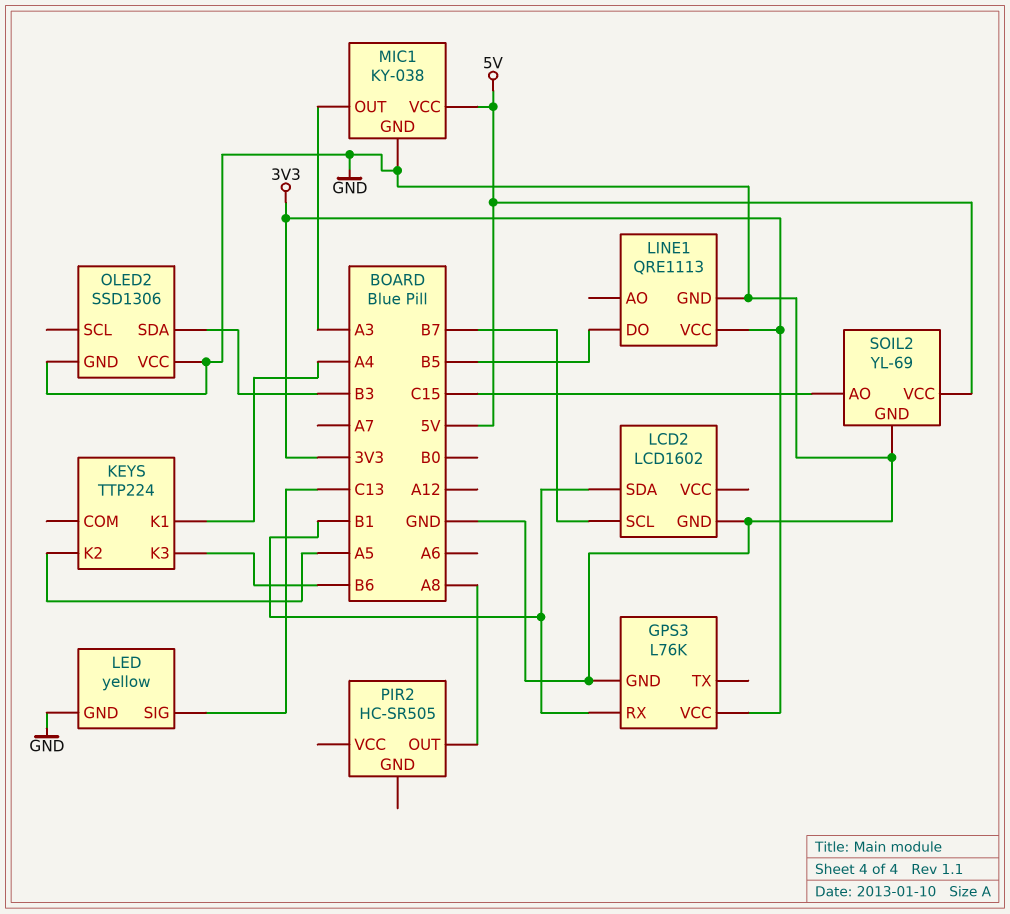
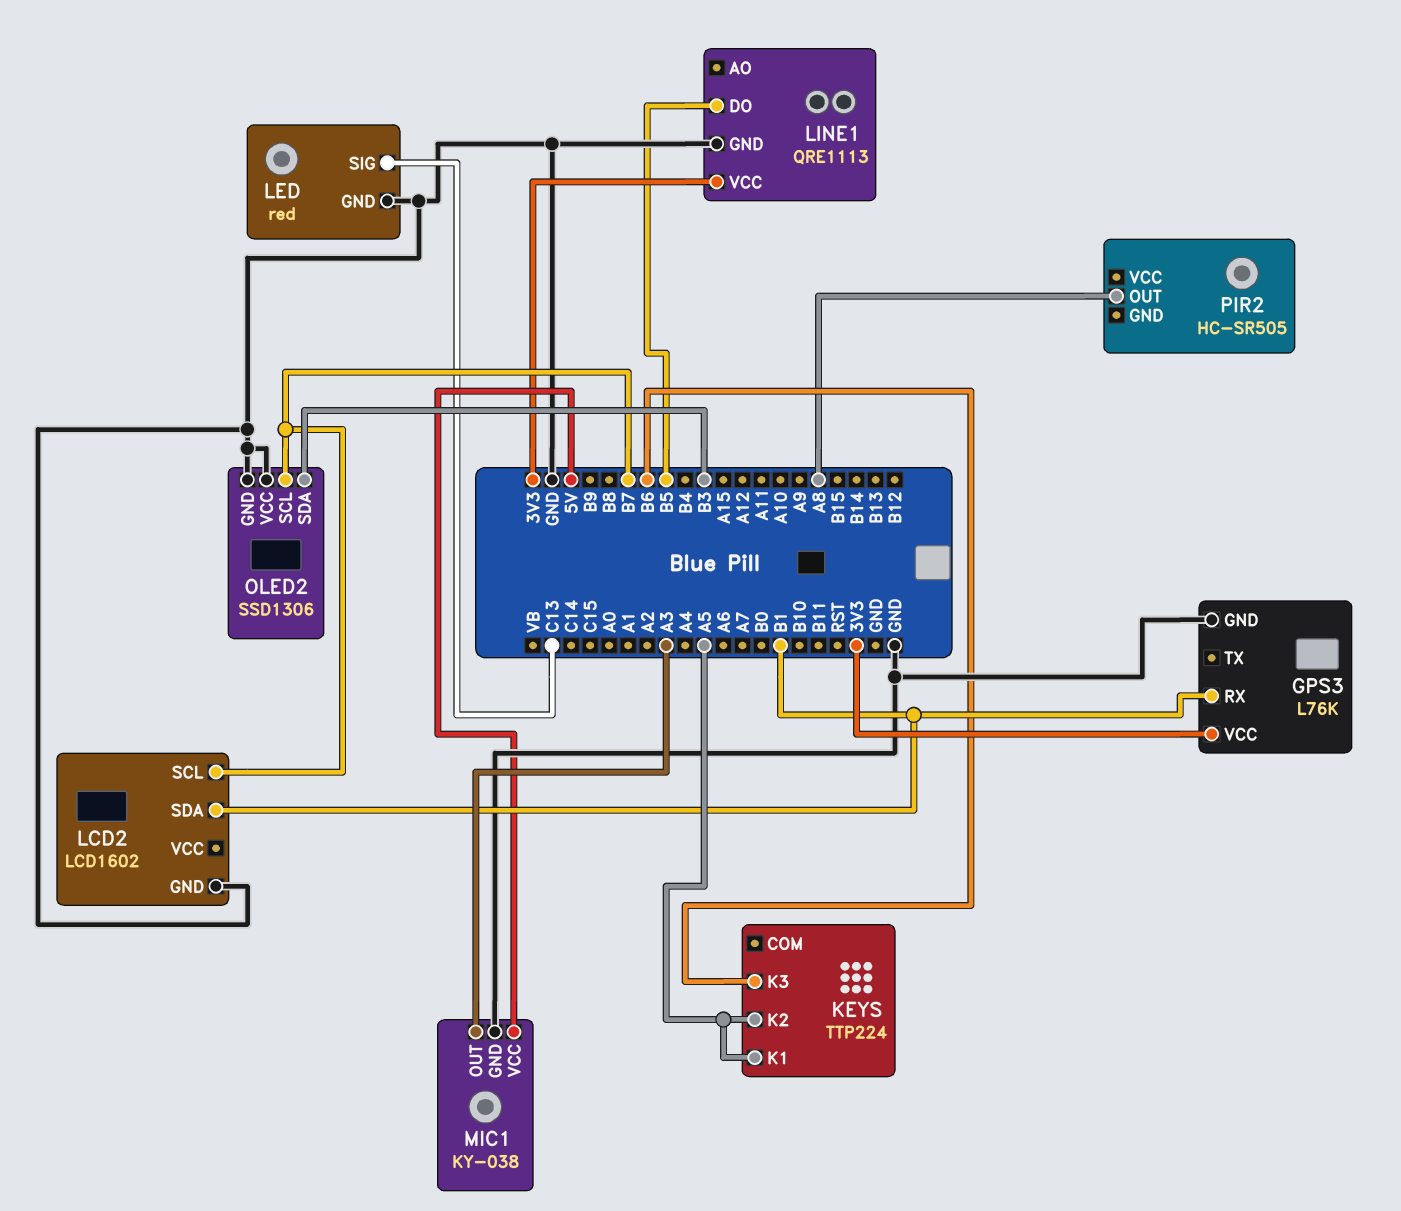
KEYS pin K1: A4 -> A5
LED: yellow -> red
OLED2 pin SCL: none -> B7
SOIL2: YL-69 -> none
SOIL2 pin AO: C15 -> none
SOIL2 pin GND: GND -> none
SOIL2 pin VCC: 5V -> none

